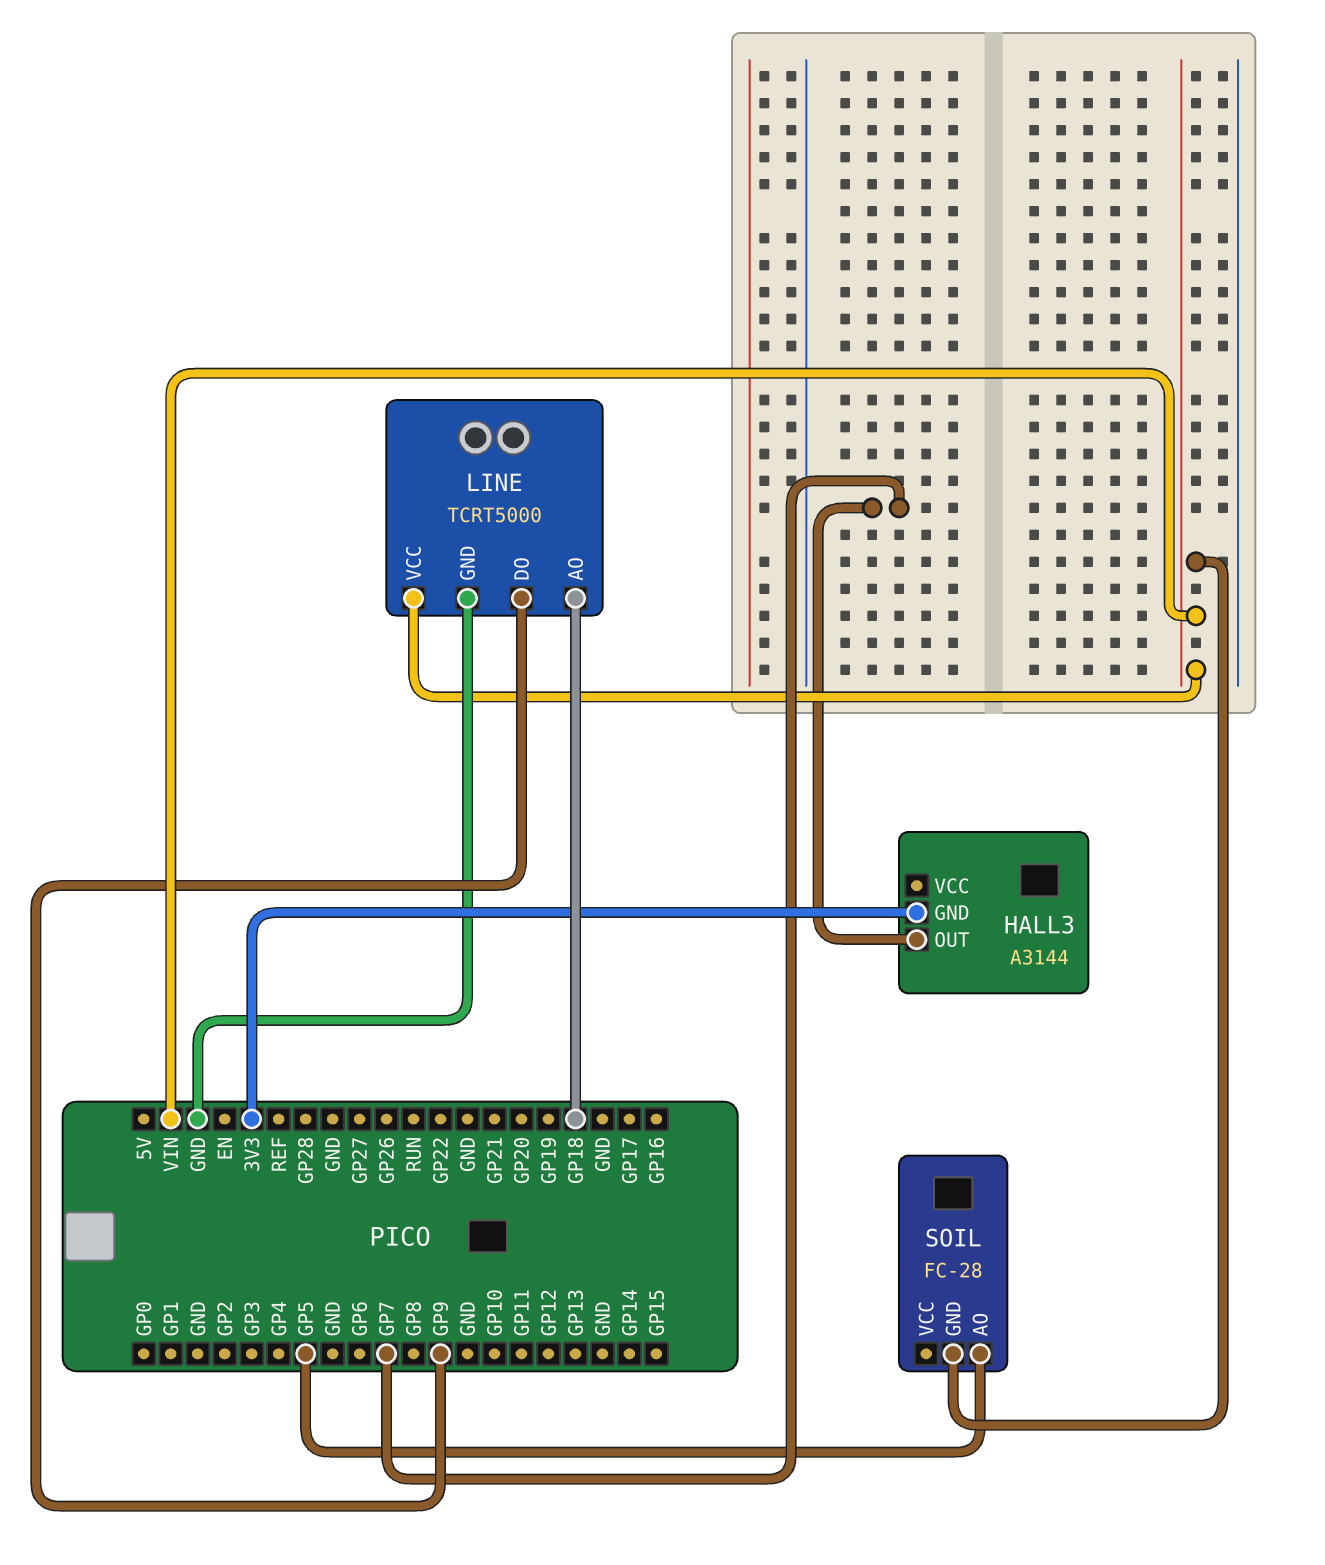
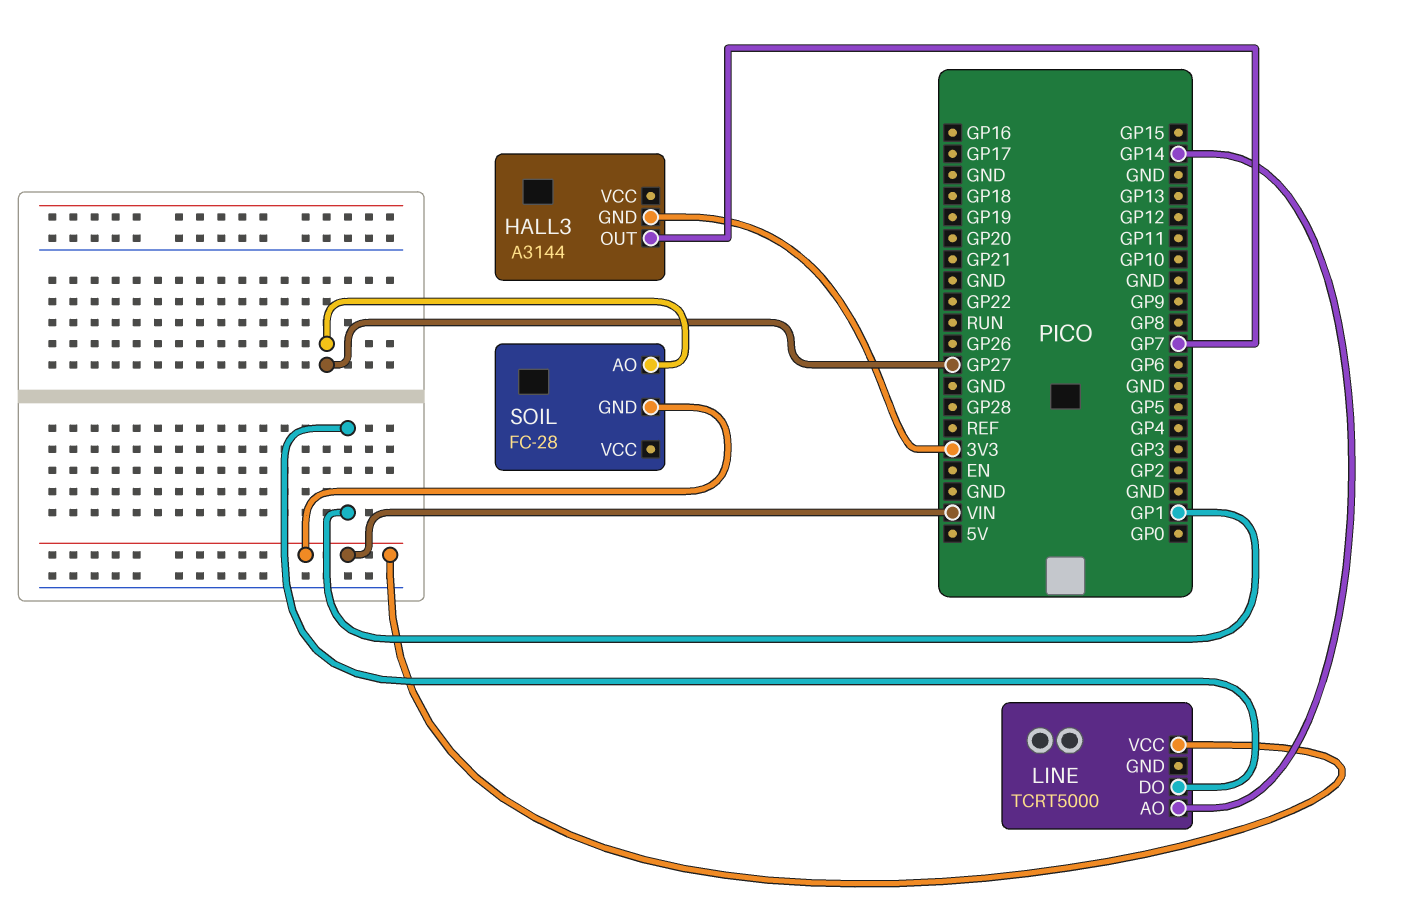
LINE pin AO: GP18 -> GP14
LINE pin DO: GP9 -> GP1
LINE pin GND: GND -> none
SOIL pin AO: GP5 -> GP27

